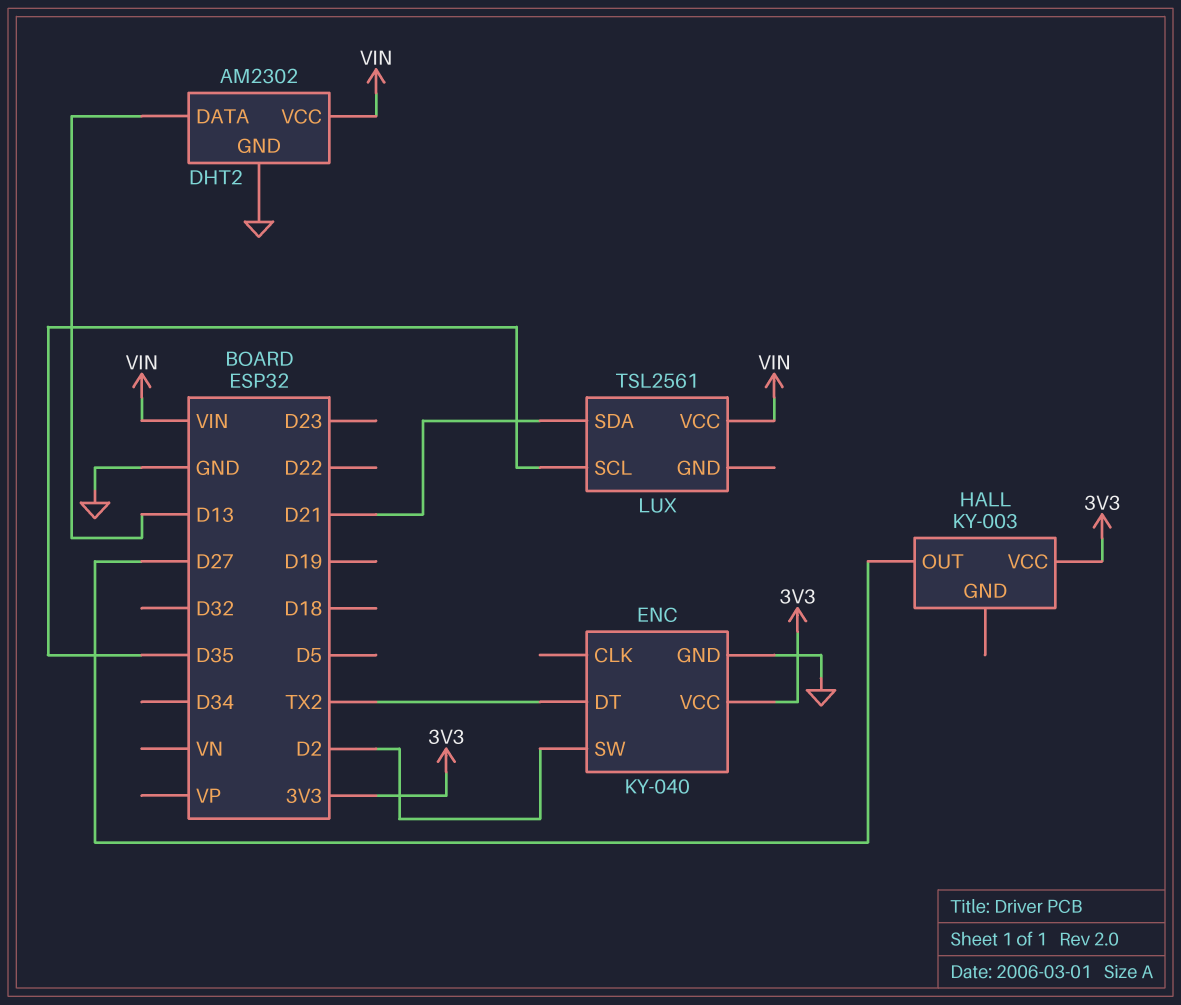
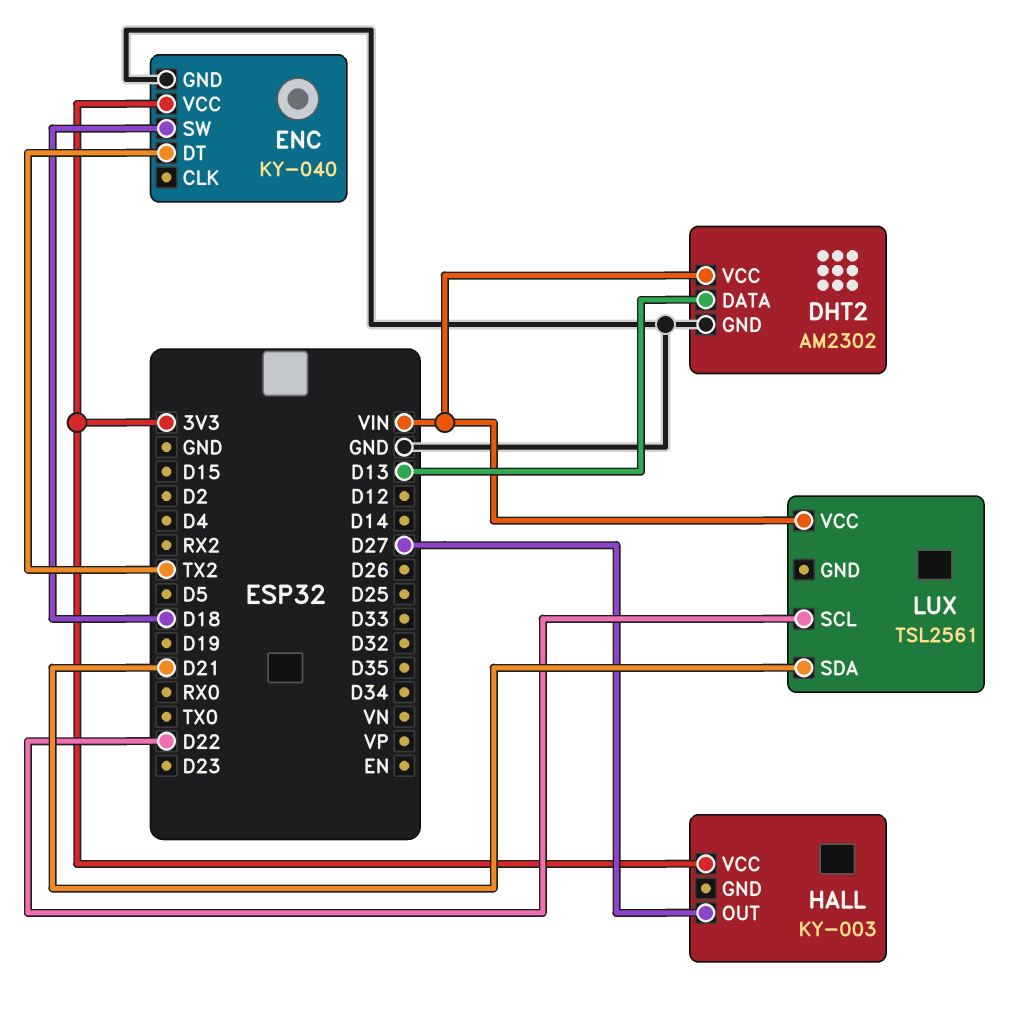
ENC pin SW: D2 -> D18
LUX pin SCL: D35 -> D22

